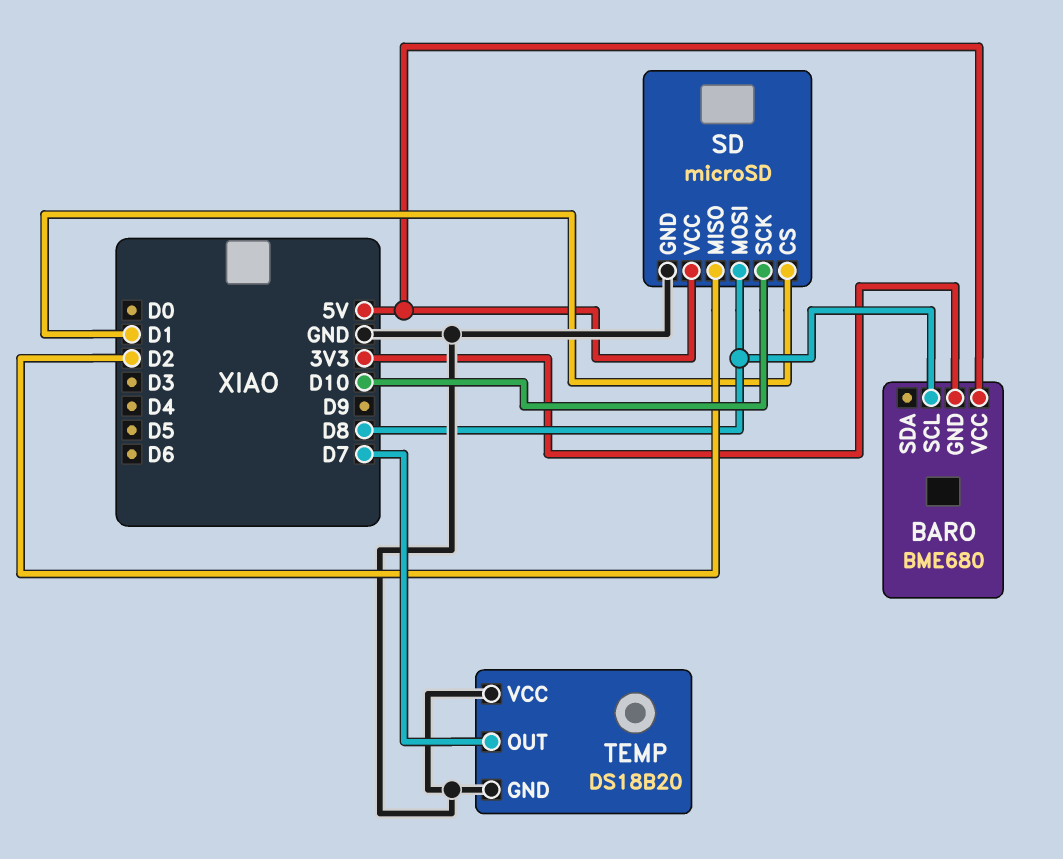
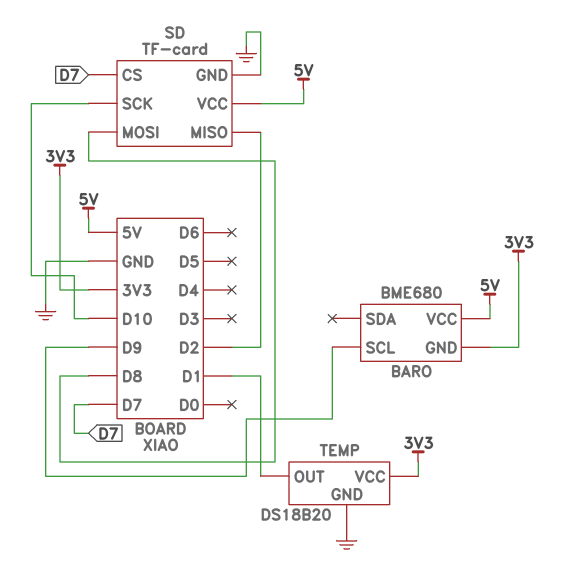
BARO pin SCL: D8 -> D9
SD: microSD -> TF-card
SD pin CS: D1 -> D7
TEMP pin OUT: D7 -> D1
TEMP pin VCC: GND -> 3V3

